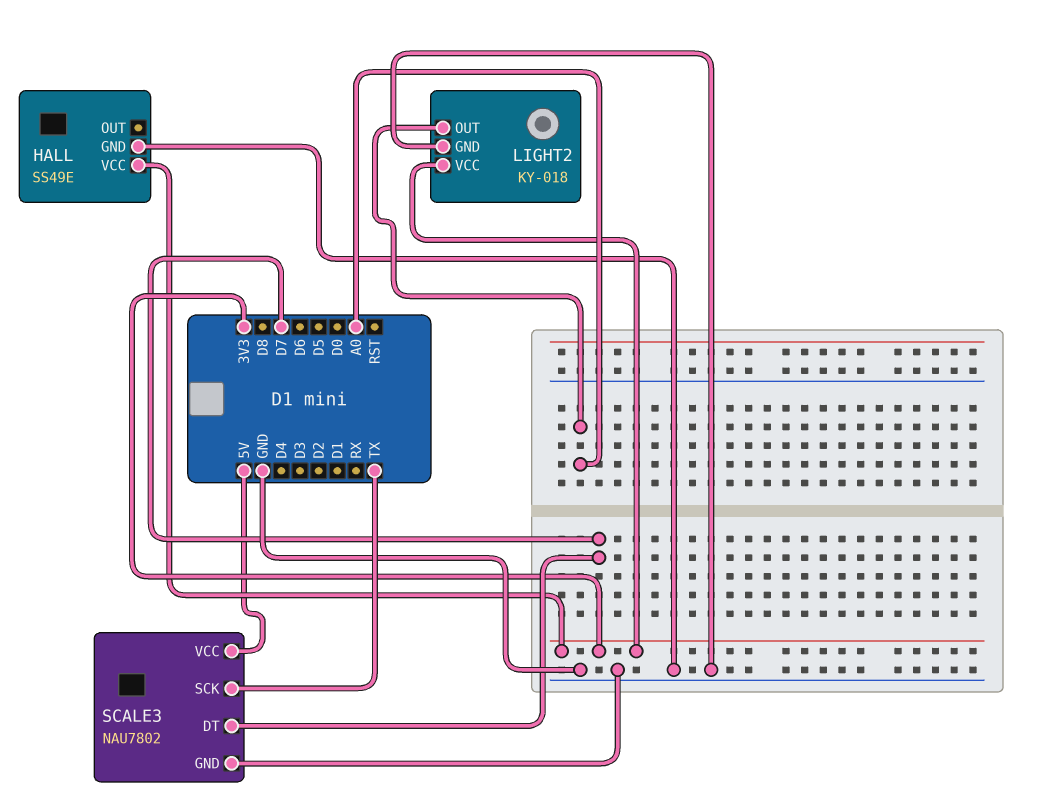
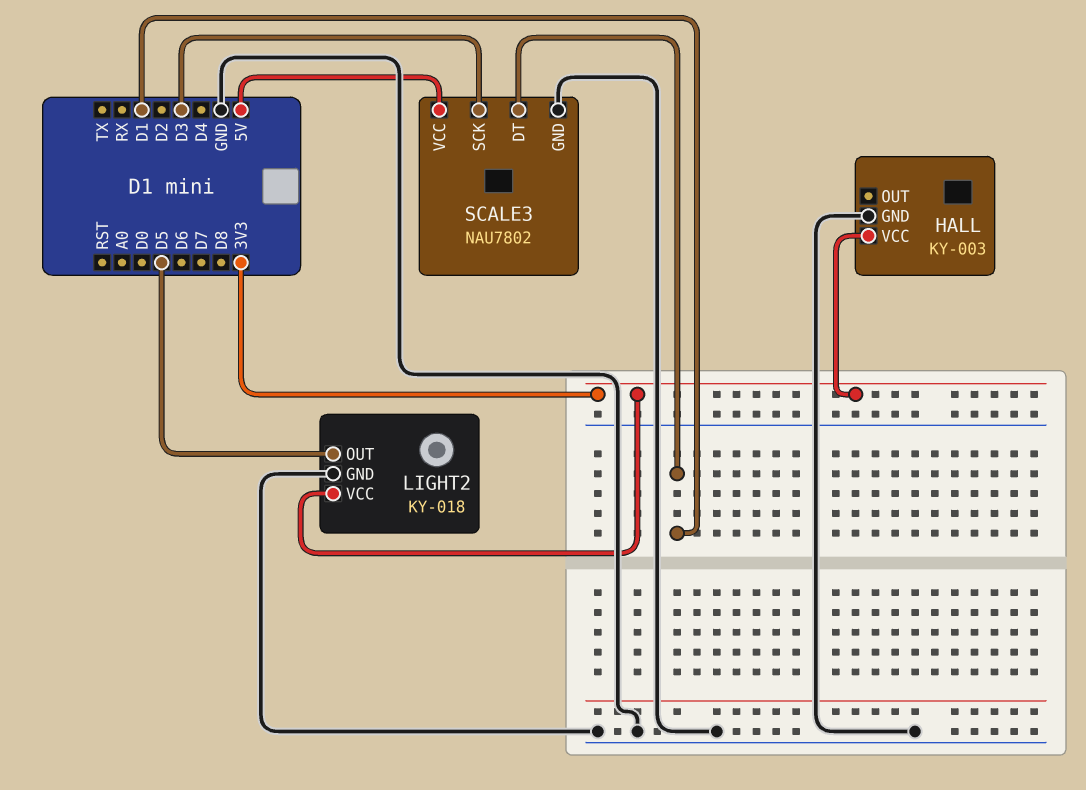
HALL: SS49E -> KY-003
LIGHT2 pin OUT: A0 -> D5
SCALE3 pin DT: D7 -> D1
SCALE3 pin SCK: TX -> D3

